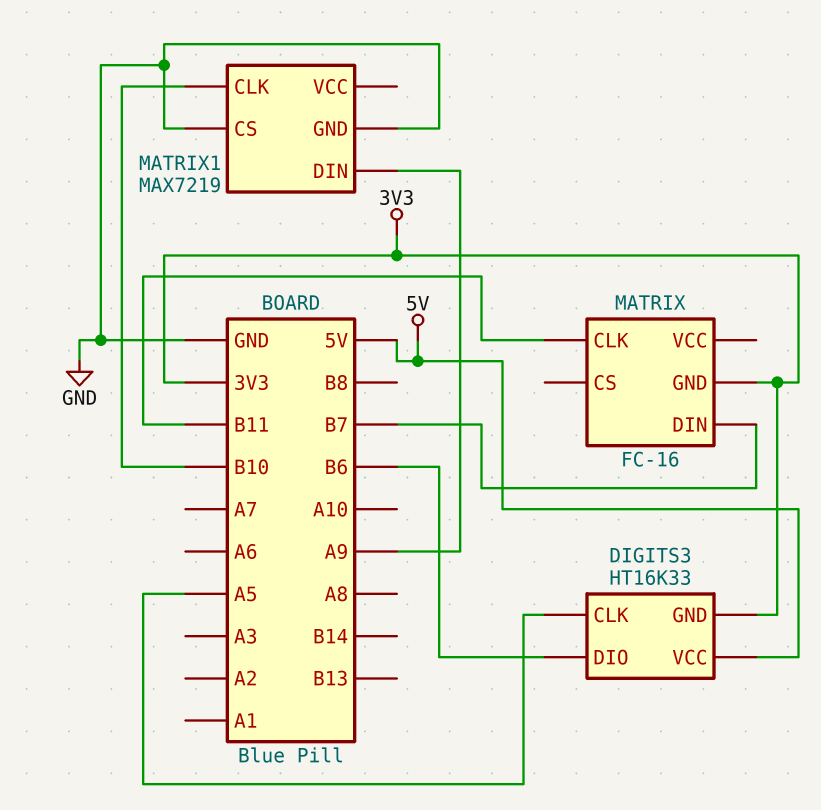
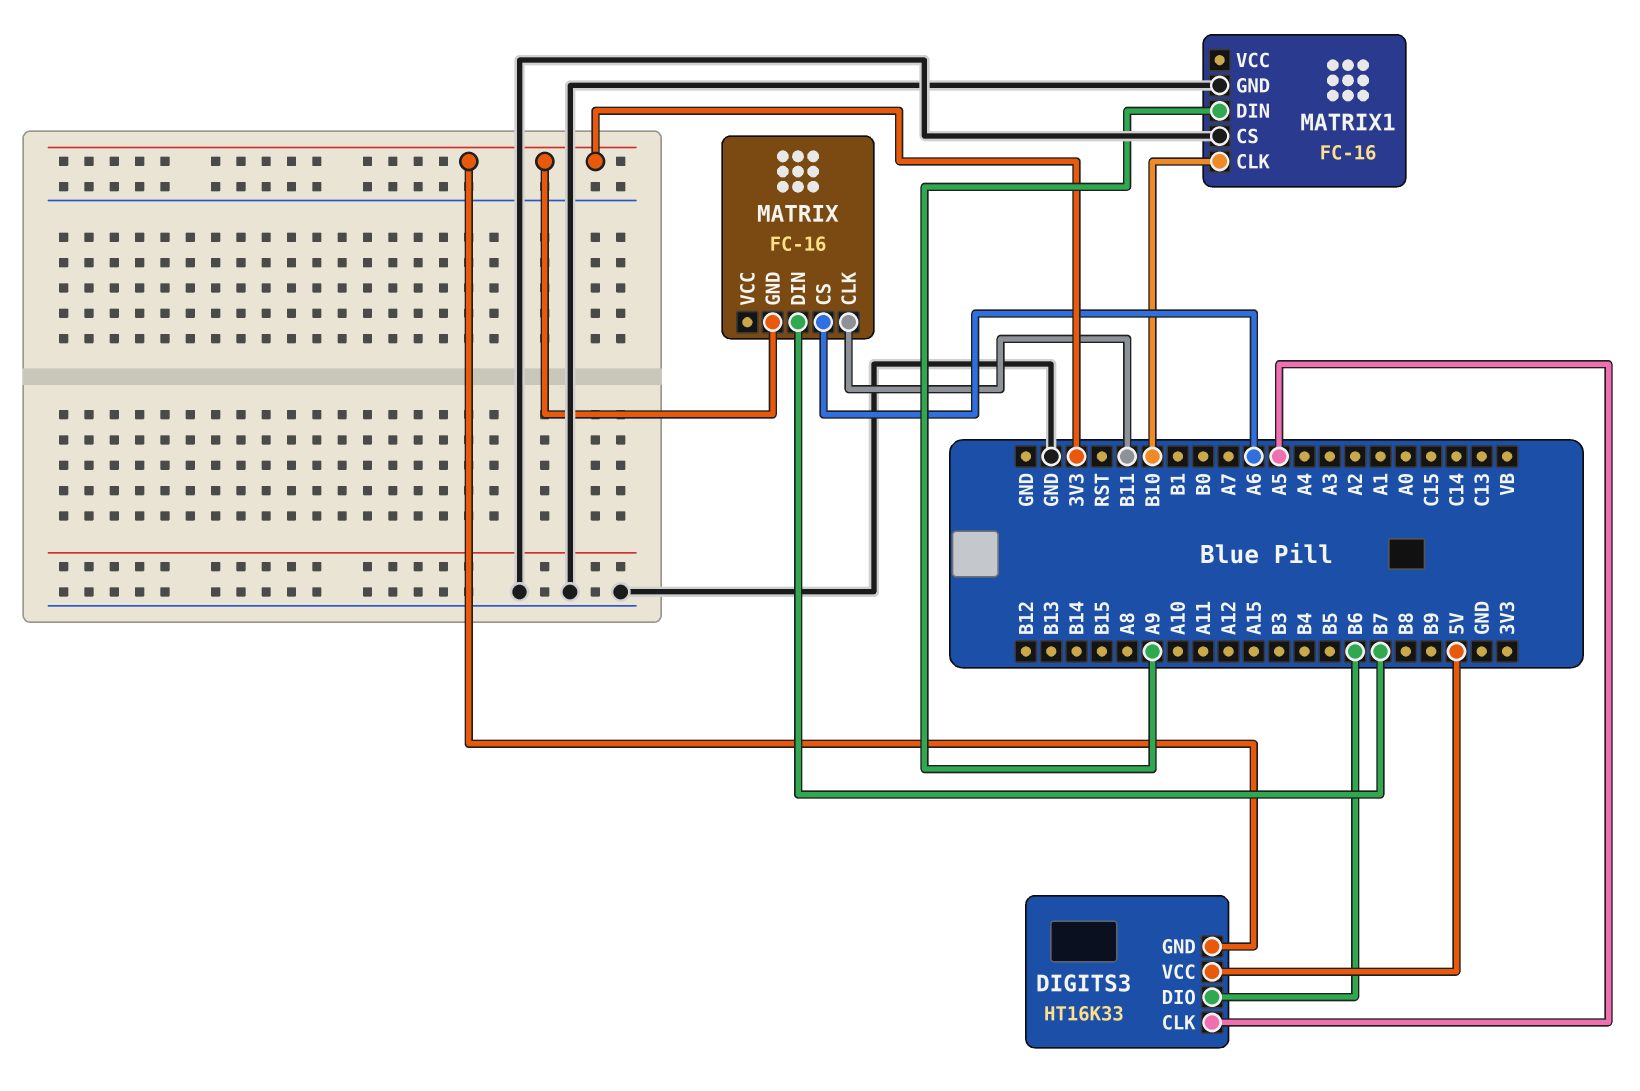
MATRIX pin CS: none -> A6
MATRIX1: MAX7219 -> FC-16

